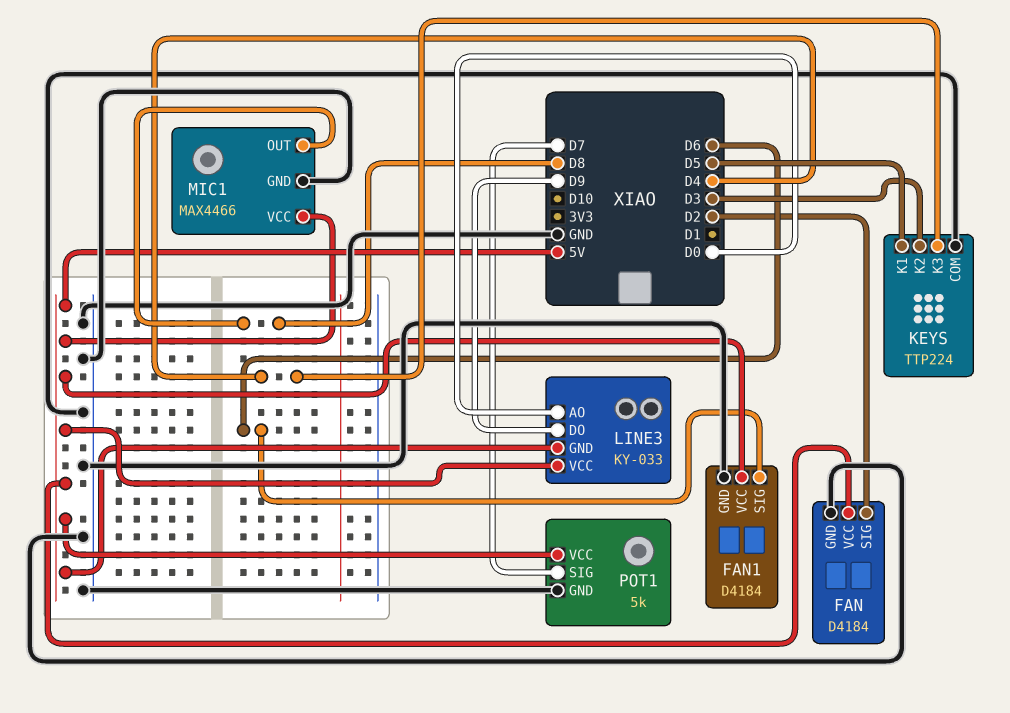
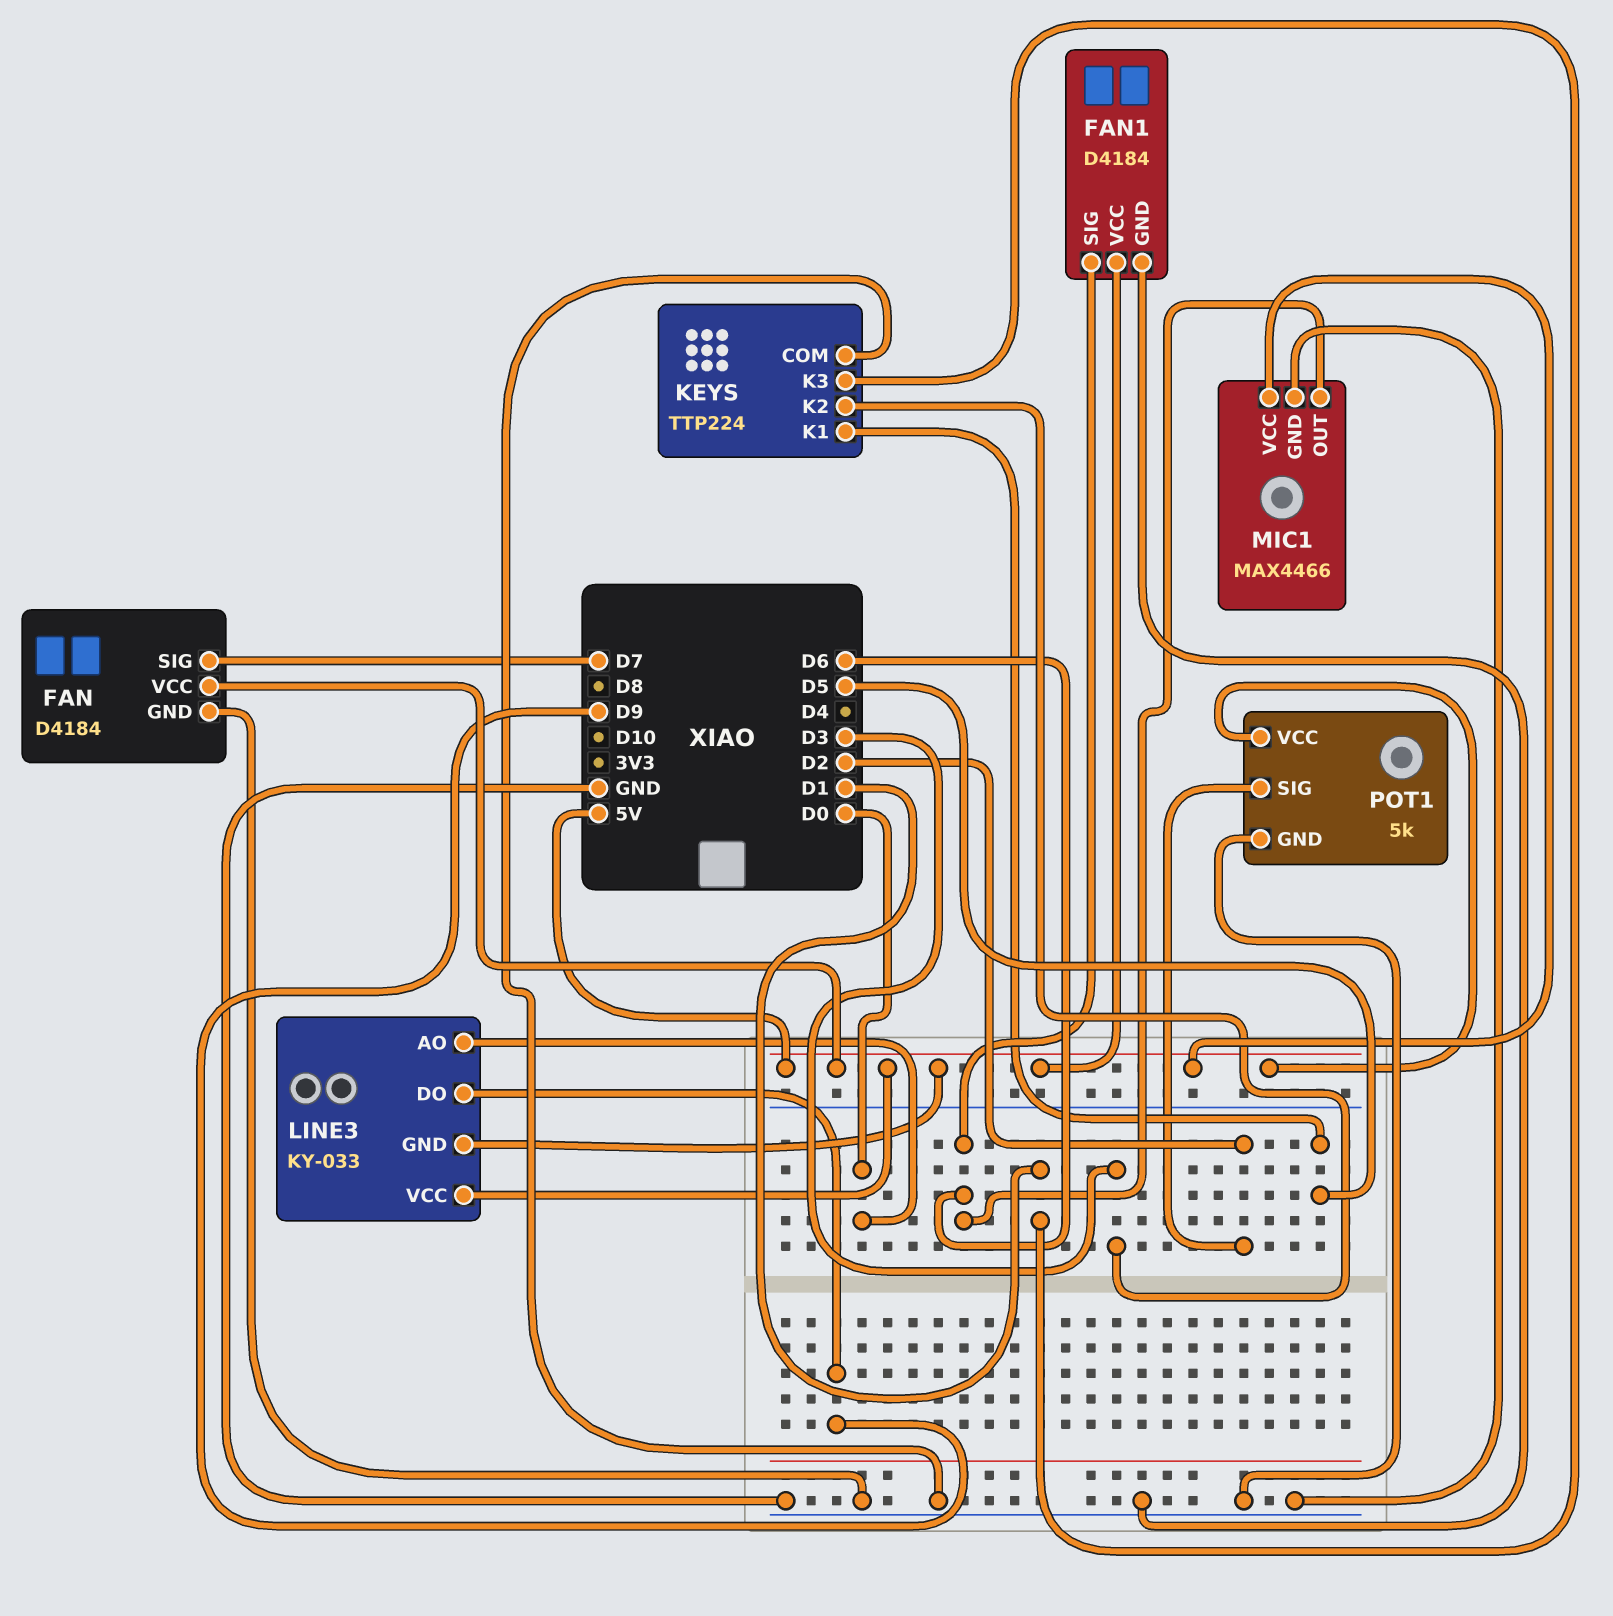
FAN pin SIG: D2 -> D7
KEYS pin K3: D4 -> D1
MIC1 pin OUT: D8 -> D6
POT1 pin SIG: D7 -> D2

